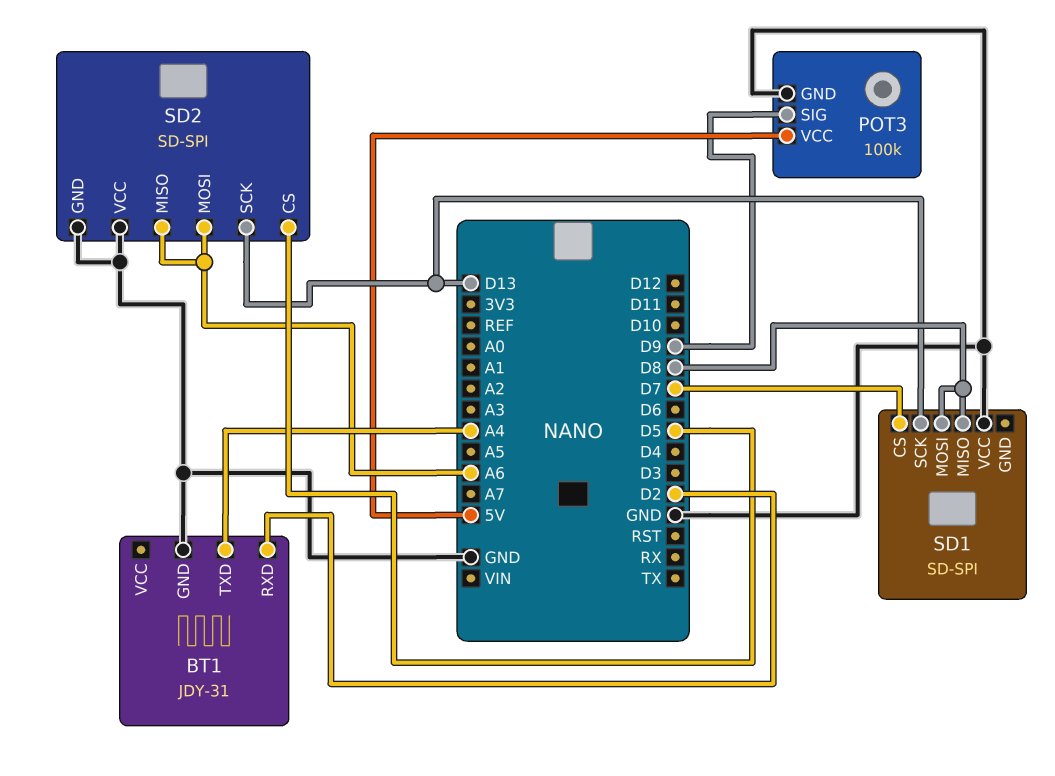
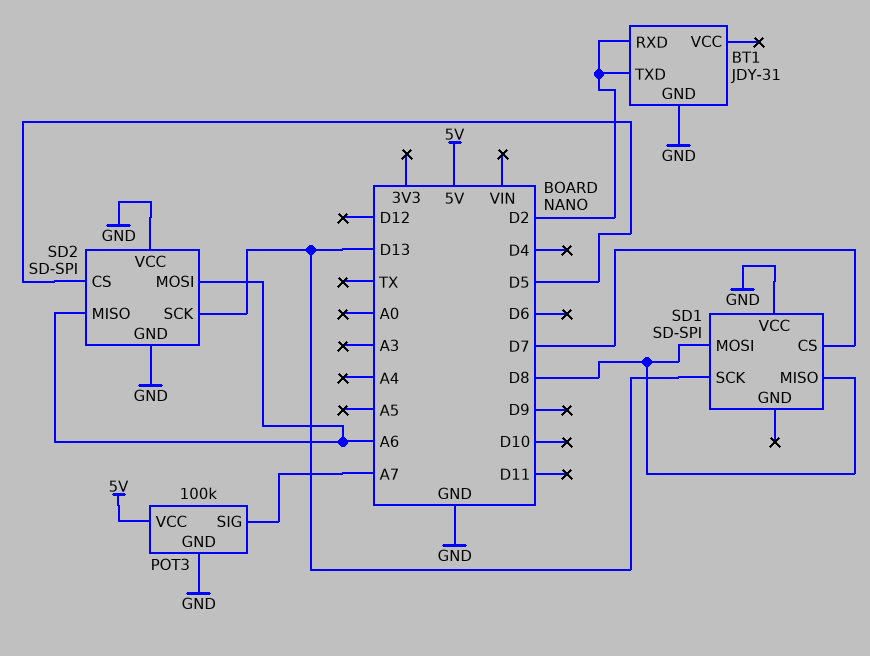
BT1 pin TXD: A4 -> D2
POT3 pin SIG: D9 -> A7

